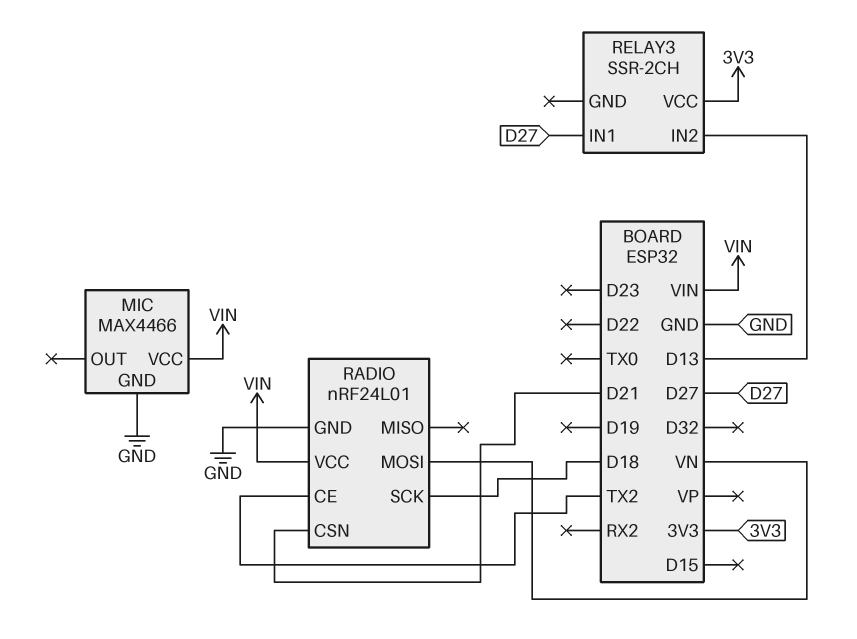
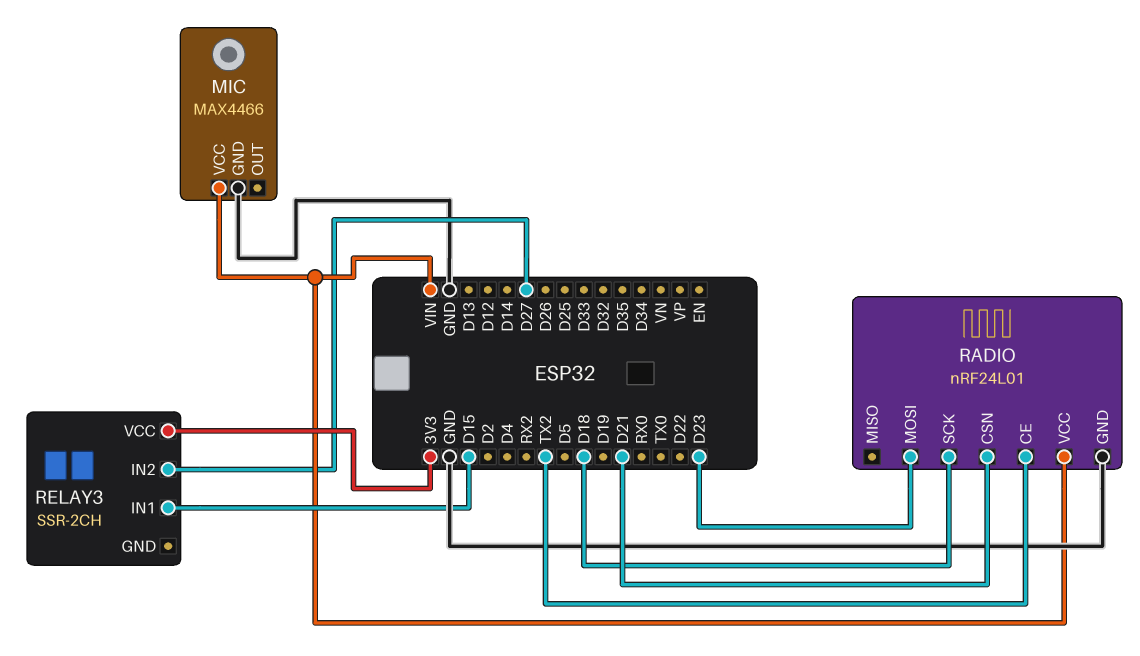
RADIO pin MOSI: VN -> D23
RELAY3 pin IN1: D27 -> D15
RELAY3 pin IN2: D13 -> D27

